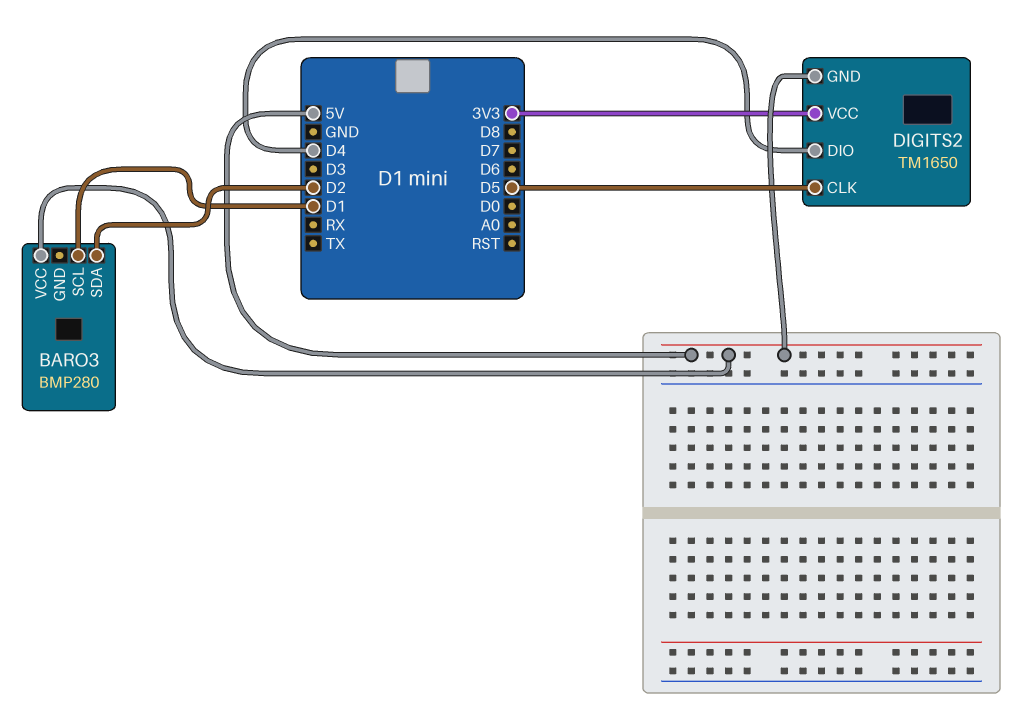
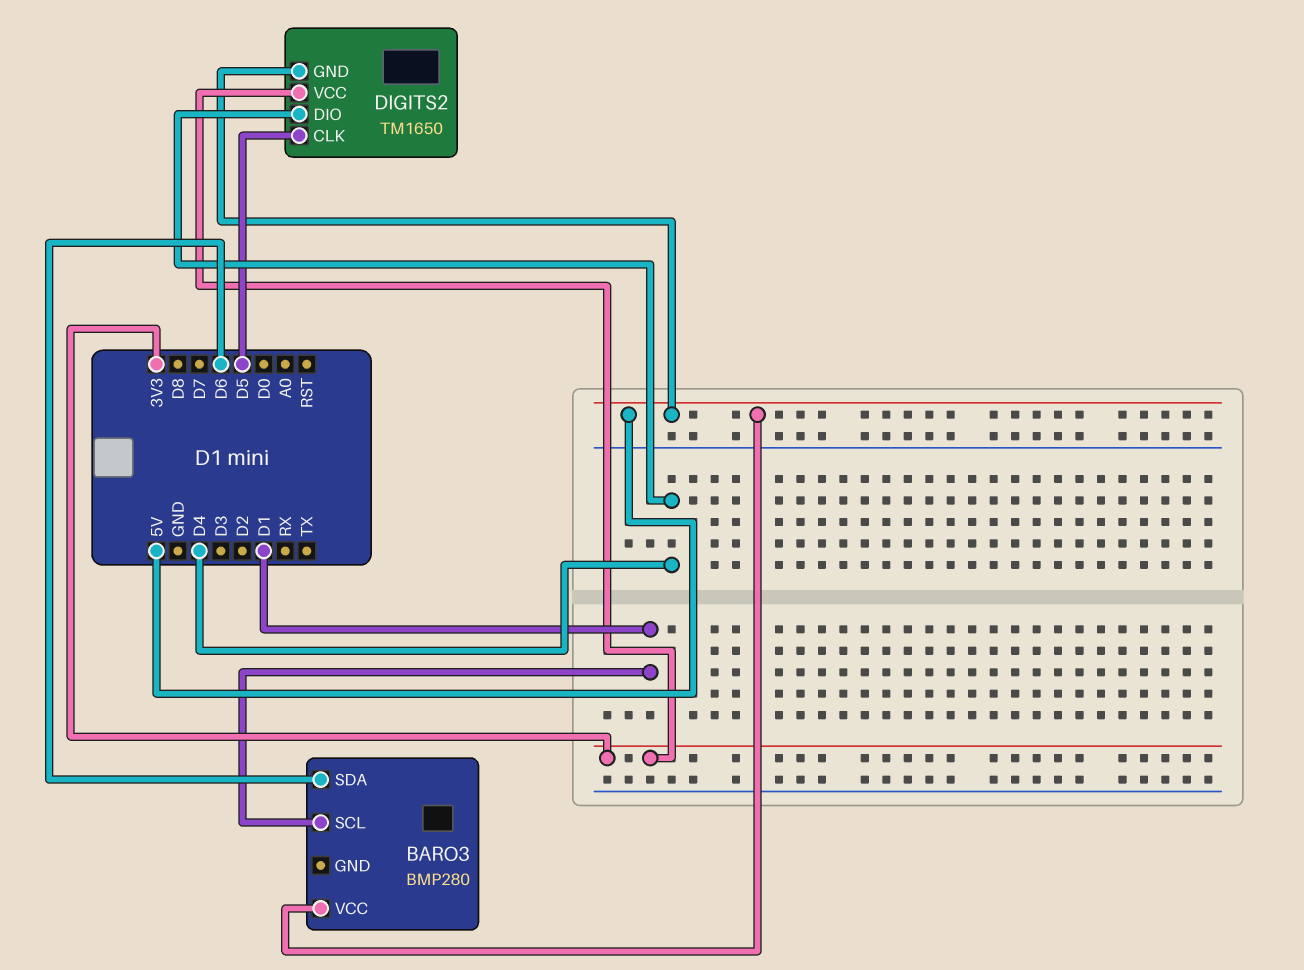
BARO3 pin SDA: D2 -> D6

